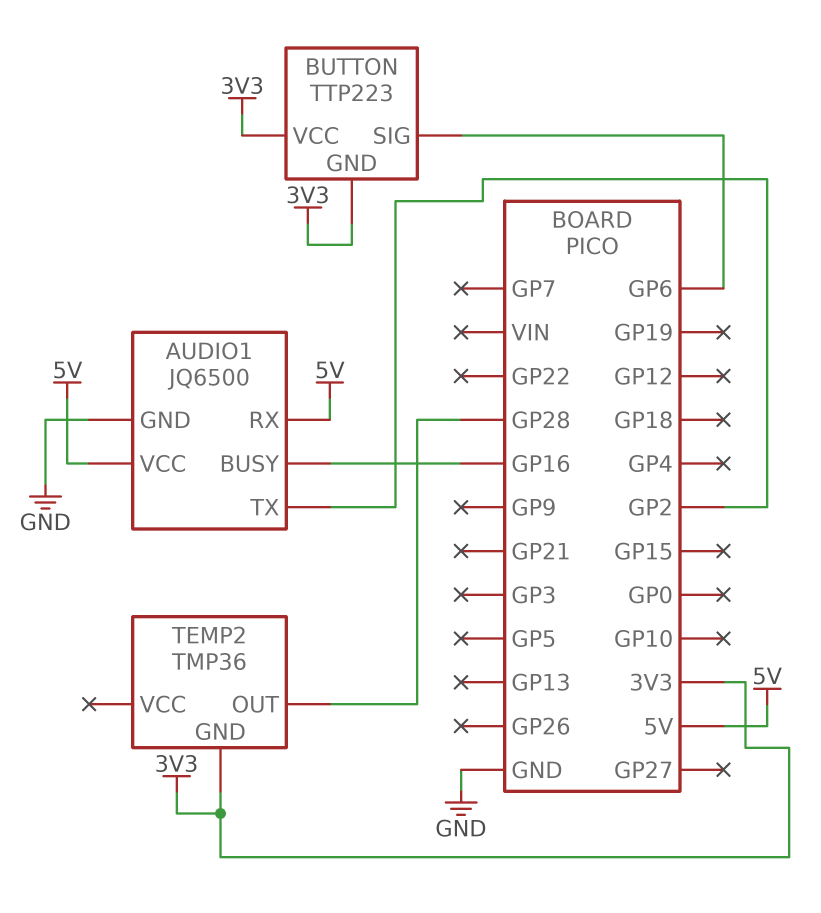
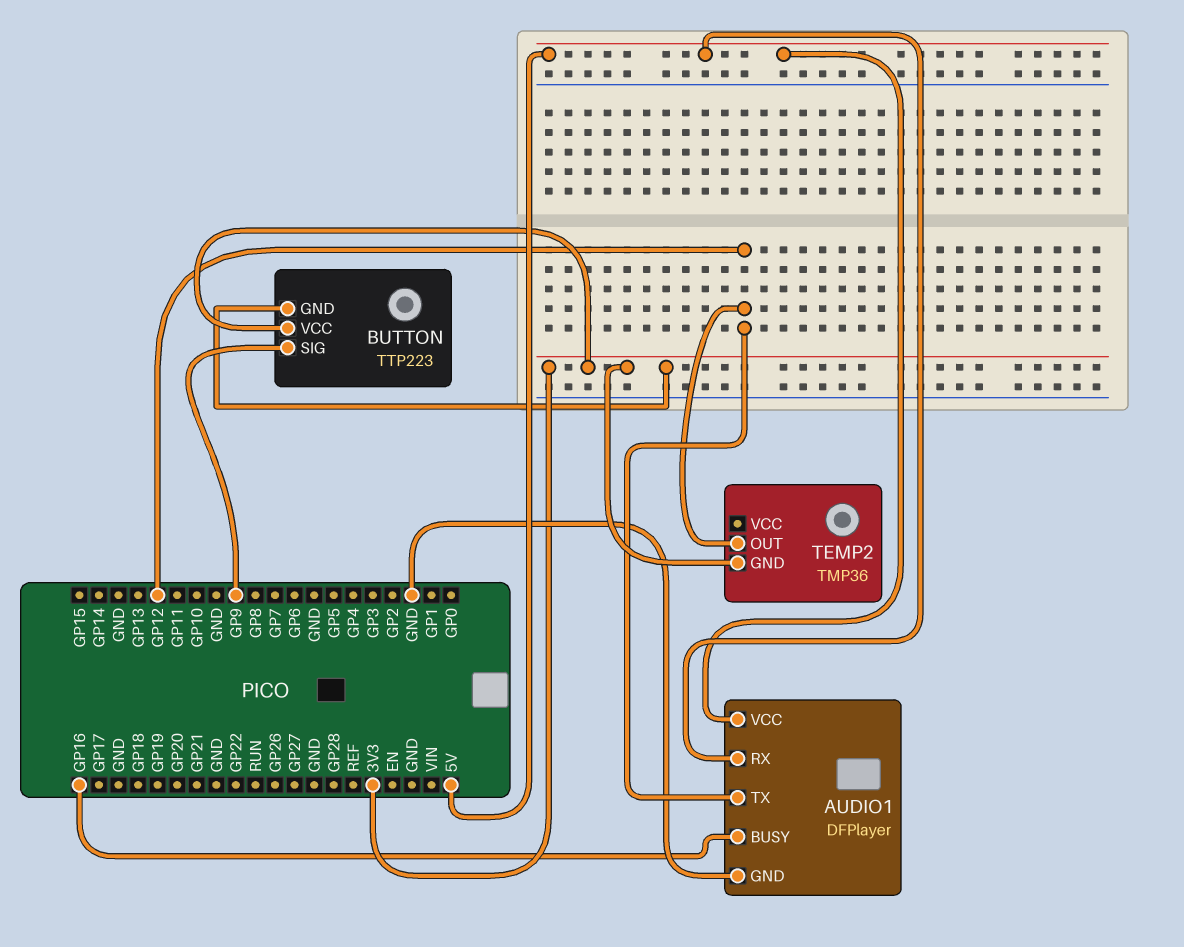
AUDIO1: JQ6500 -> DFPlayer
AUDIO1 pin TX: GP2 -> GP12
BUTTON pin SIG: GP6 -> GP9
TEMP2 pin OUT: GP28 -> GP12

